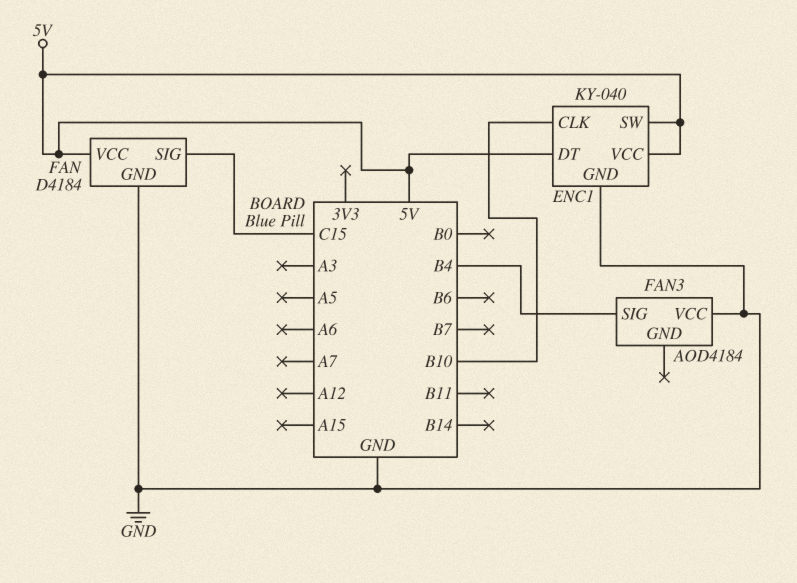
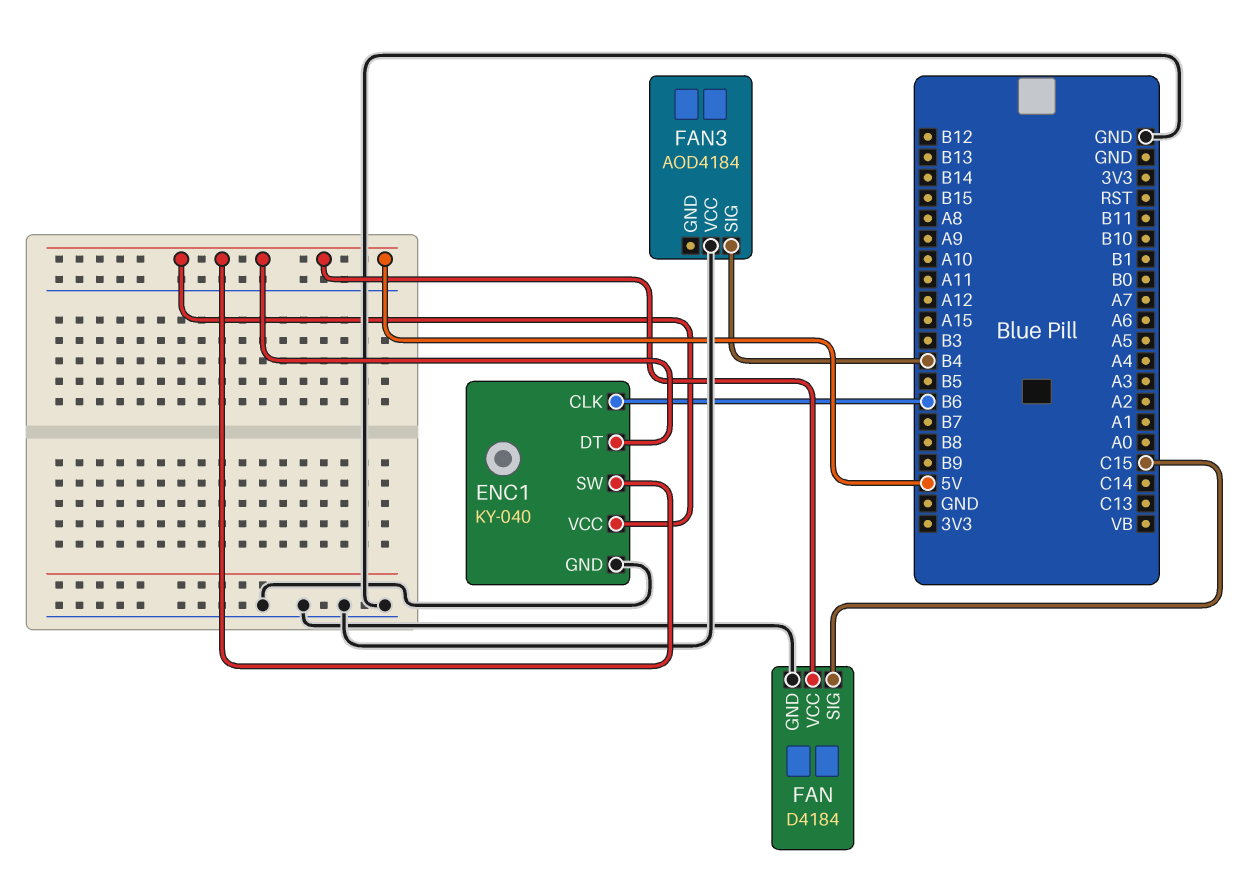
ENC1 pin CLK: B10 -> B6

